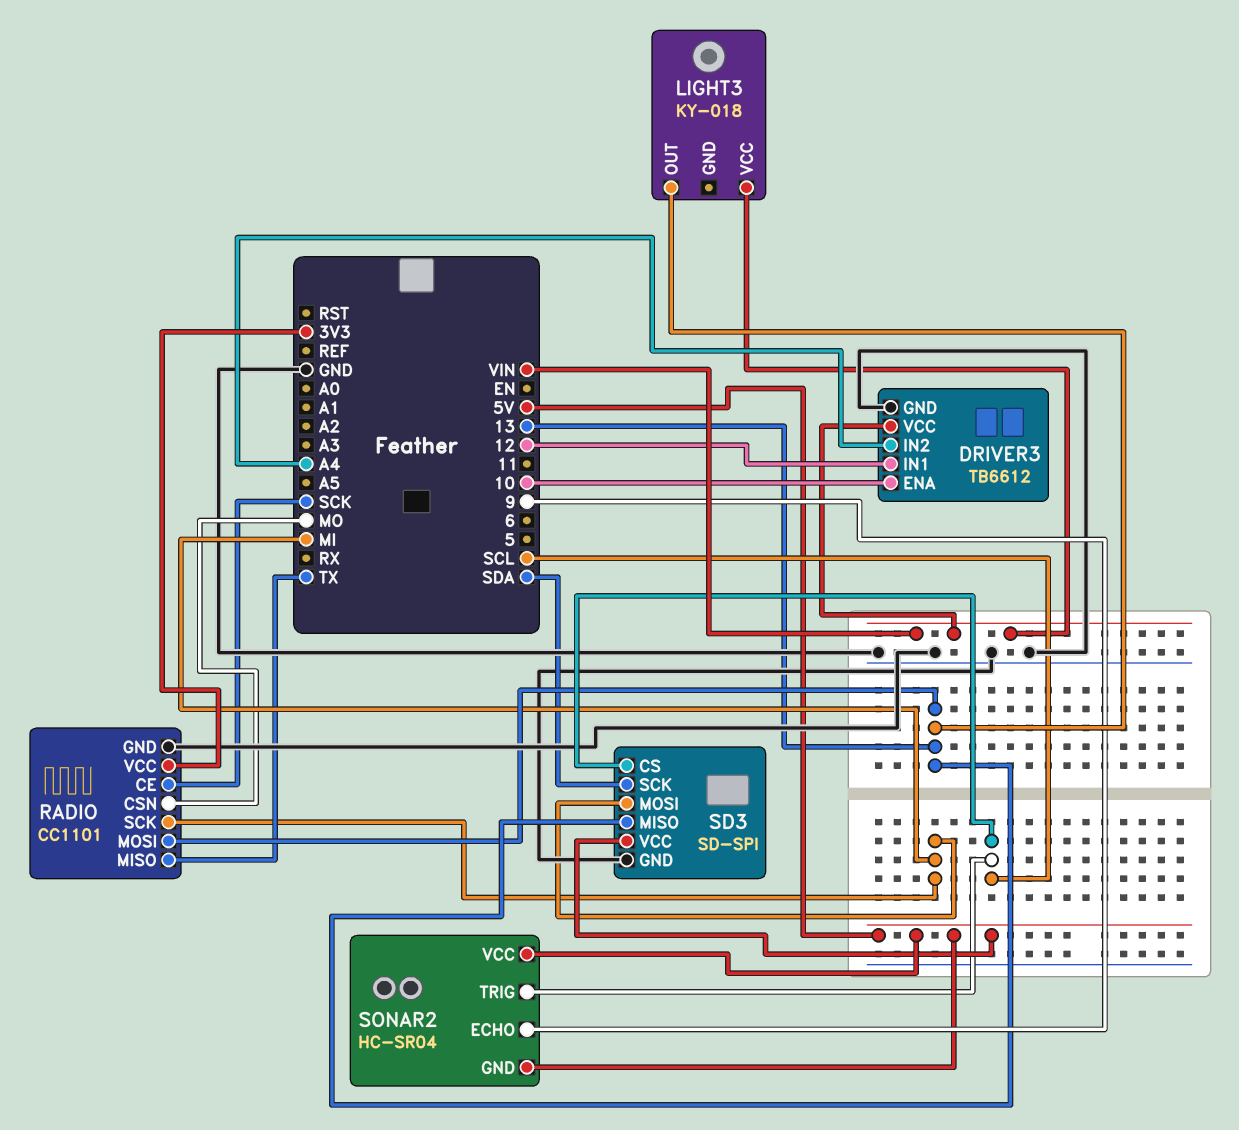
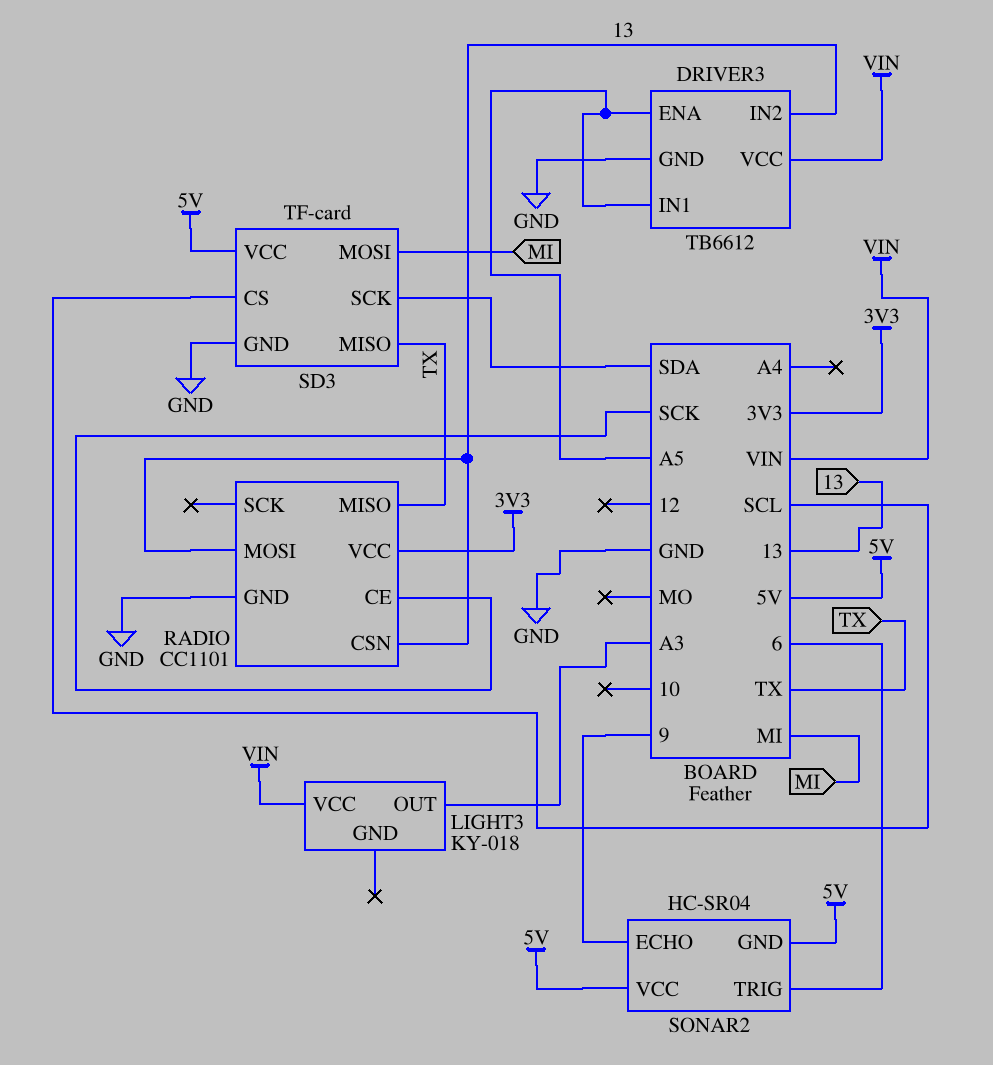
DRIVER3 pin ENA: 10 -> A5
DRIVER3 pin IN1: 12 -> A5
DRIVER3 pin IN2: A4 -> 13
LIGHT3 pin OUT: 13 -> A3
RADIO pin CSN: MO -> 13
RADIO pin SCK: MI -> none
SD3: SD-SPI -> TF-card
SD3 pin MISO: 13 -> TX
SONAR2 pin TRIG: SCL -> 6

